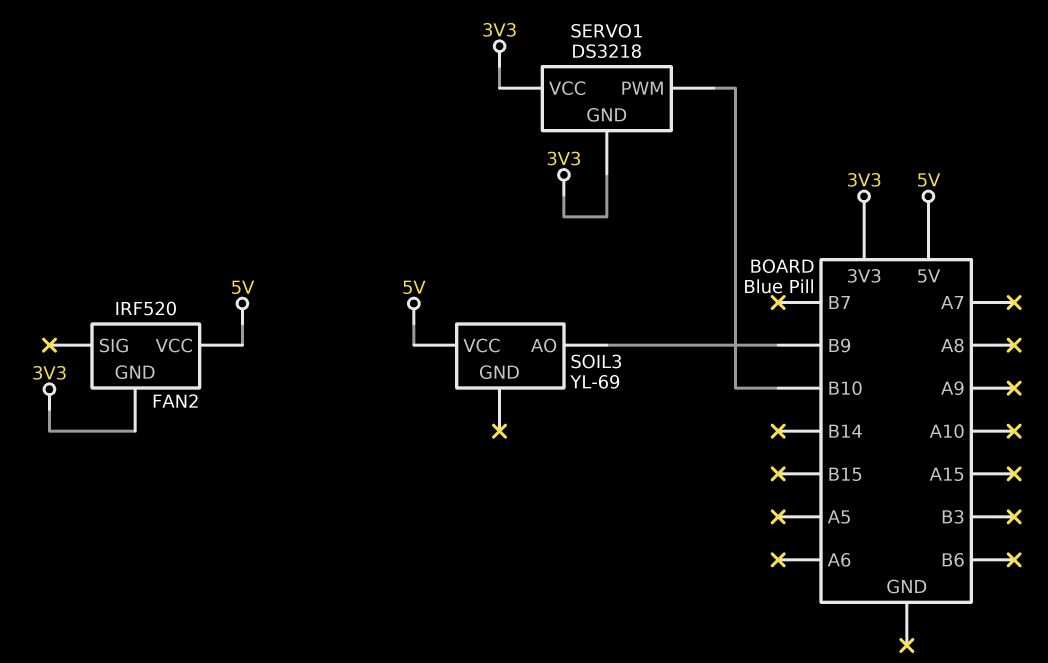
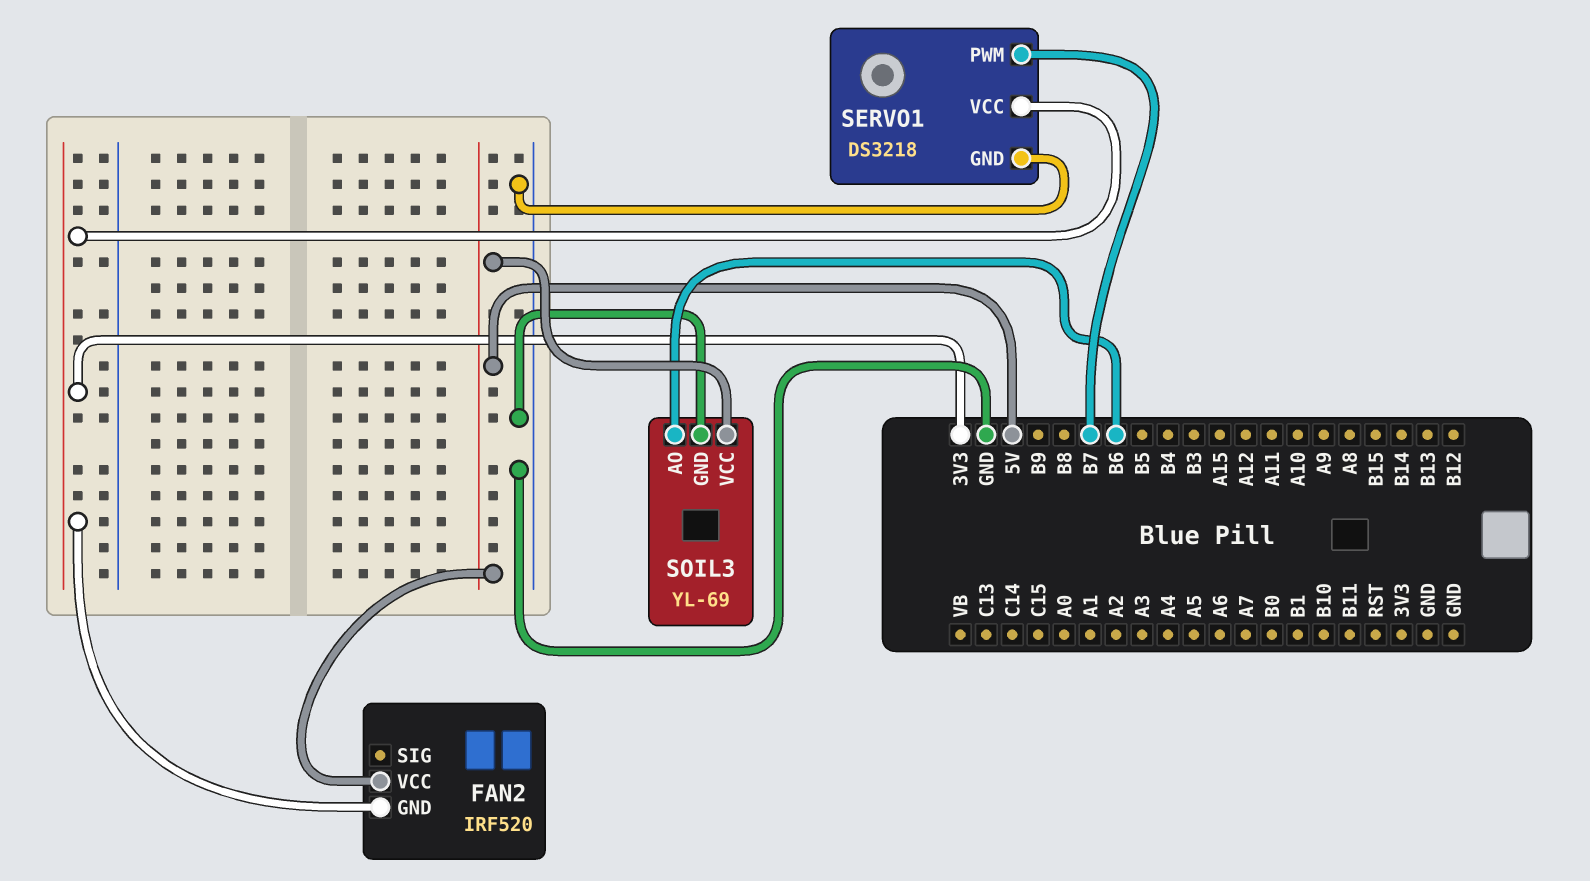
SERVO1 pin GND: 3V3 -> GND
SERVO1 pin PWM: B10 -> B7
SOIL3 pin AO: B9 -> B6
SOIL3 pin GND: none -> GND

